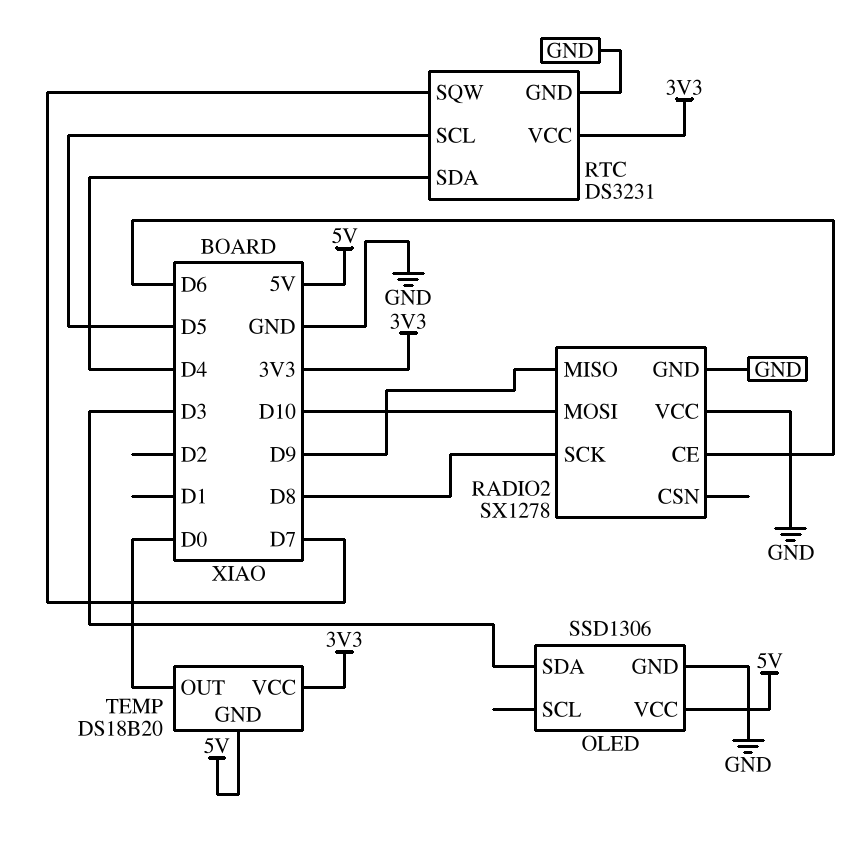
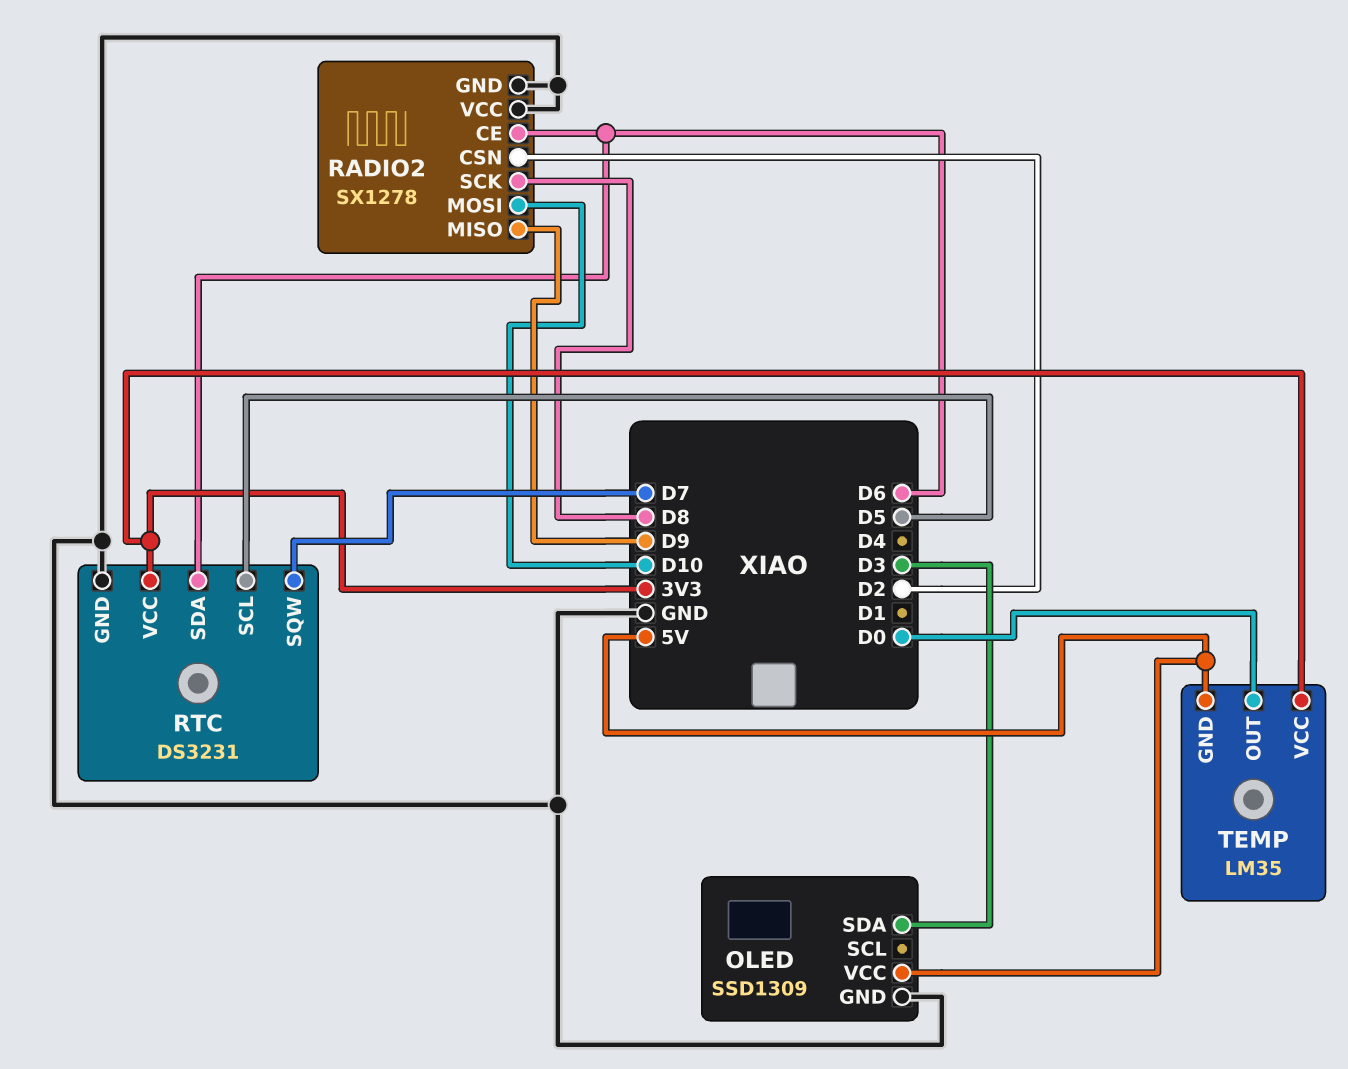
OLED: SSD1306 -> SSD1309
RADIO2 pin CSN: none -> D2
RTC pin SDA: D4 -> D6
TEMP: DS18B20 -> LM35

